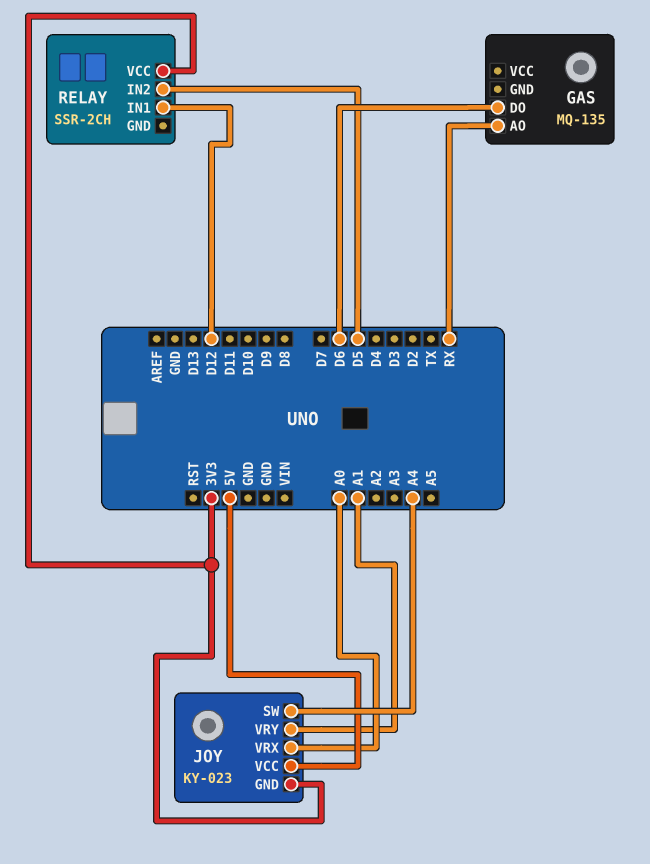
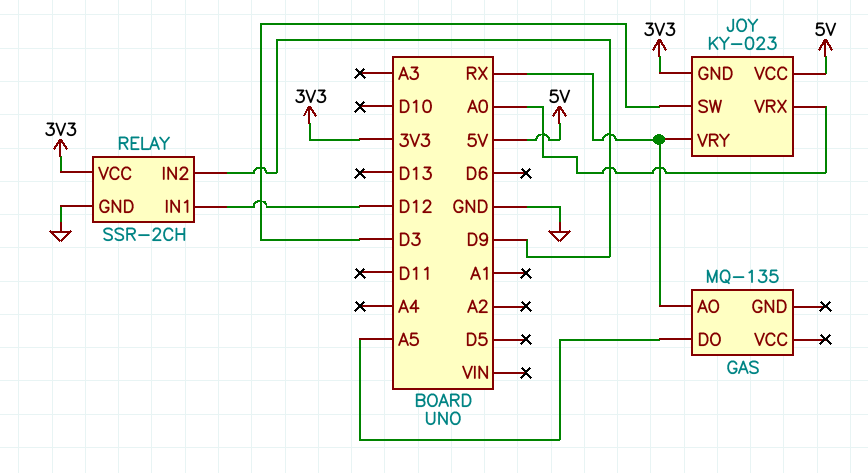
GAS pin DO: D6 -> A5
JOY pin SW: A4 -> D3
JOY pin VRY: A1 -> RX
RELAY pin GND: none -> GND
RELAY pin IN2: D5 -> D9

